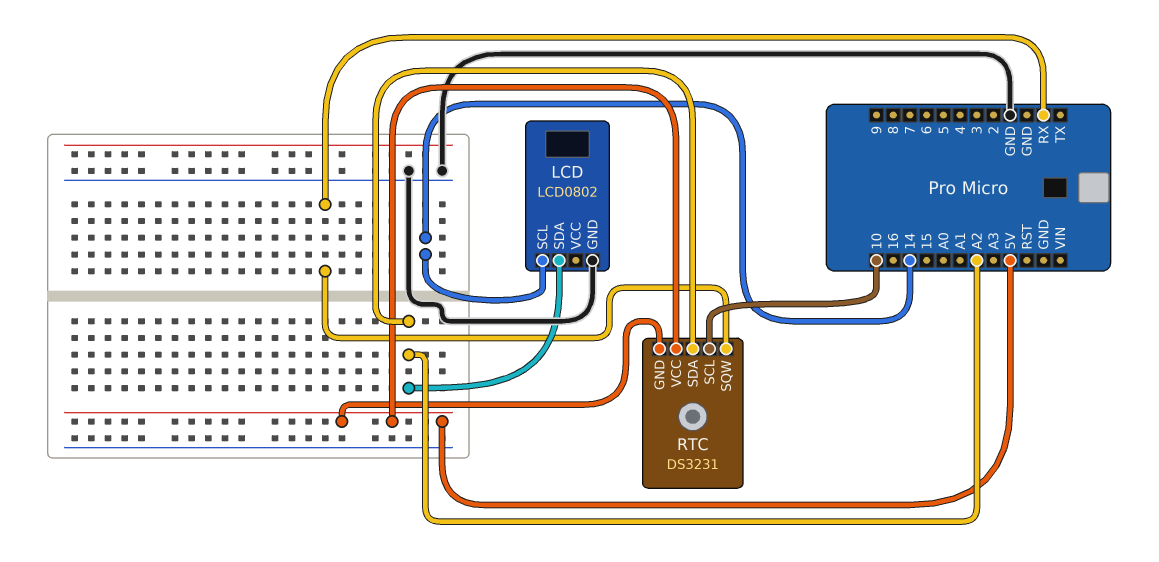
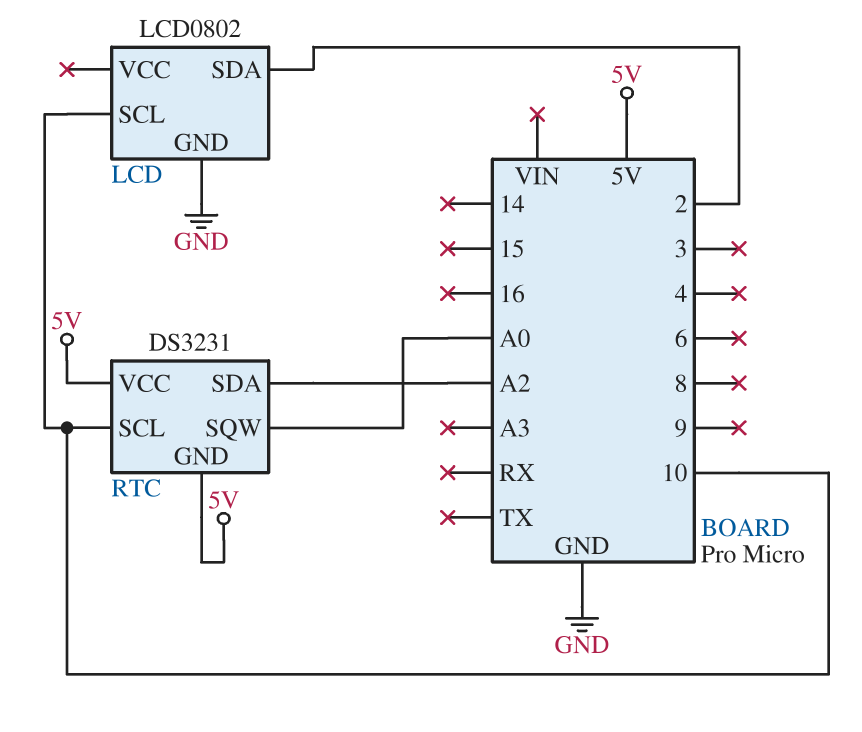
LCD pin SCL: 14 -> 10
LCD pin SDA: A2 -> 2
RTC pin SQW: RX -> A0

